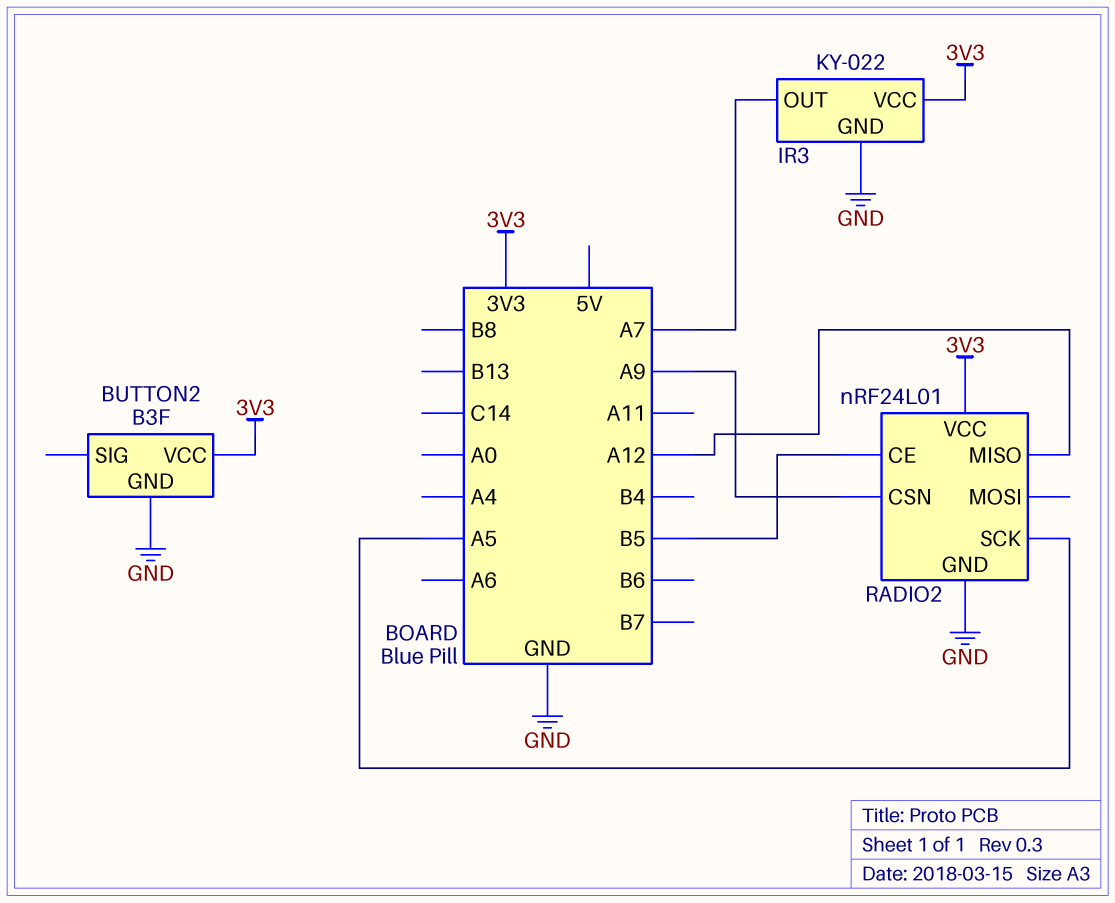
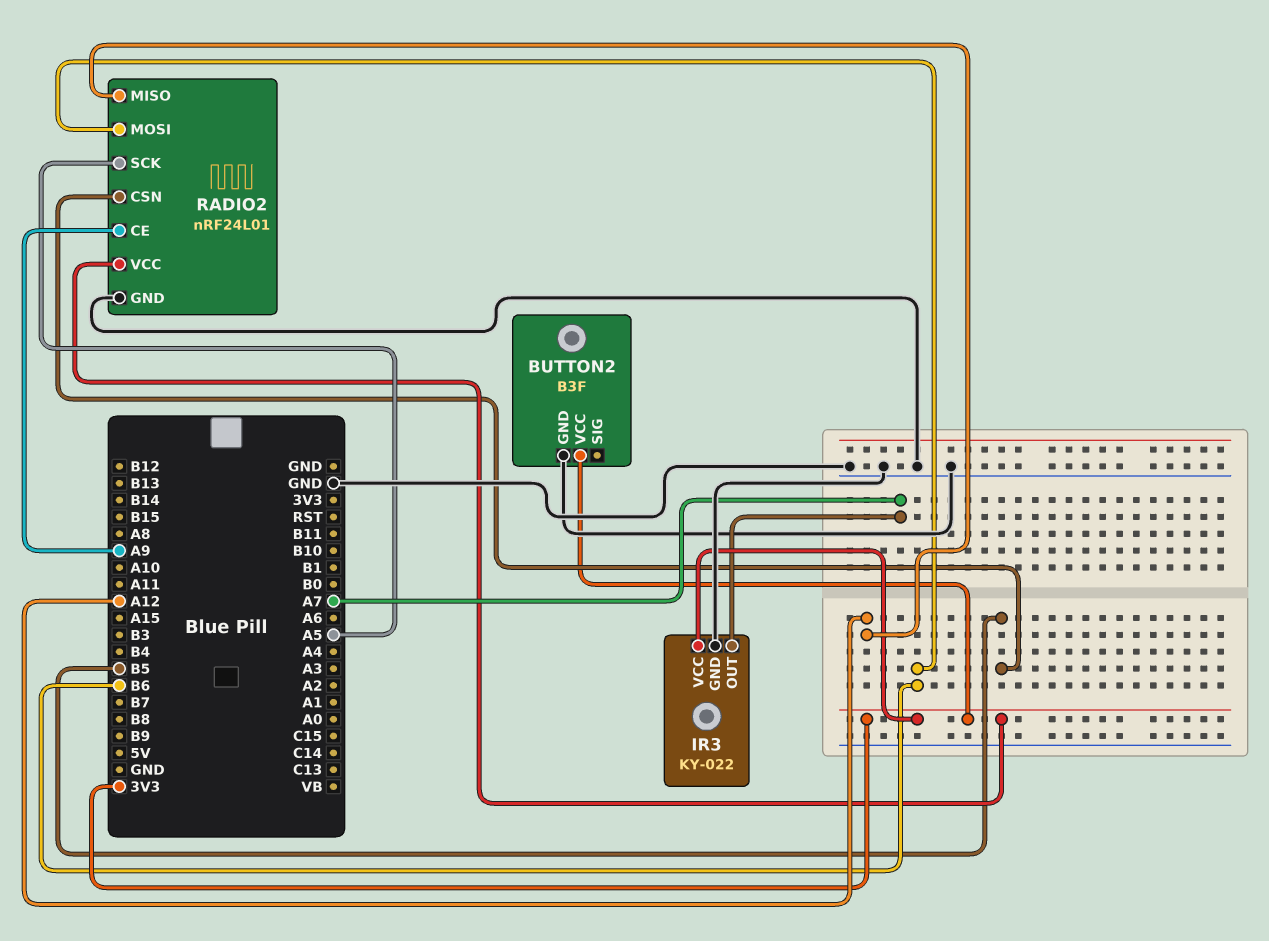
RADIO2 pin CE: B5 -> A9
RADIO2 pin CSN: A9 -> B5
RADIO2 pin MOSI: none -> B6

